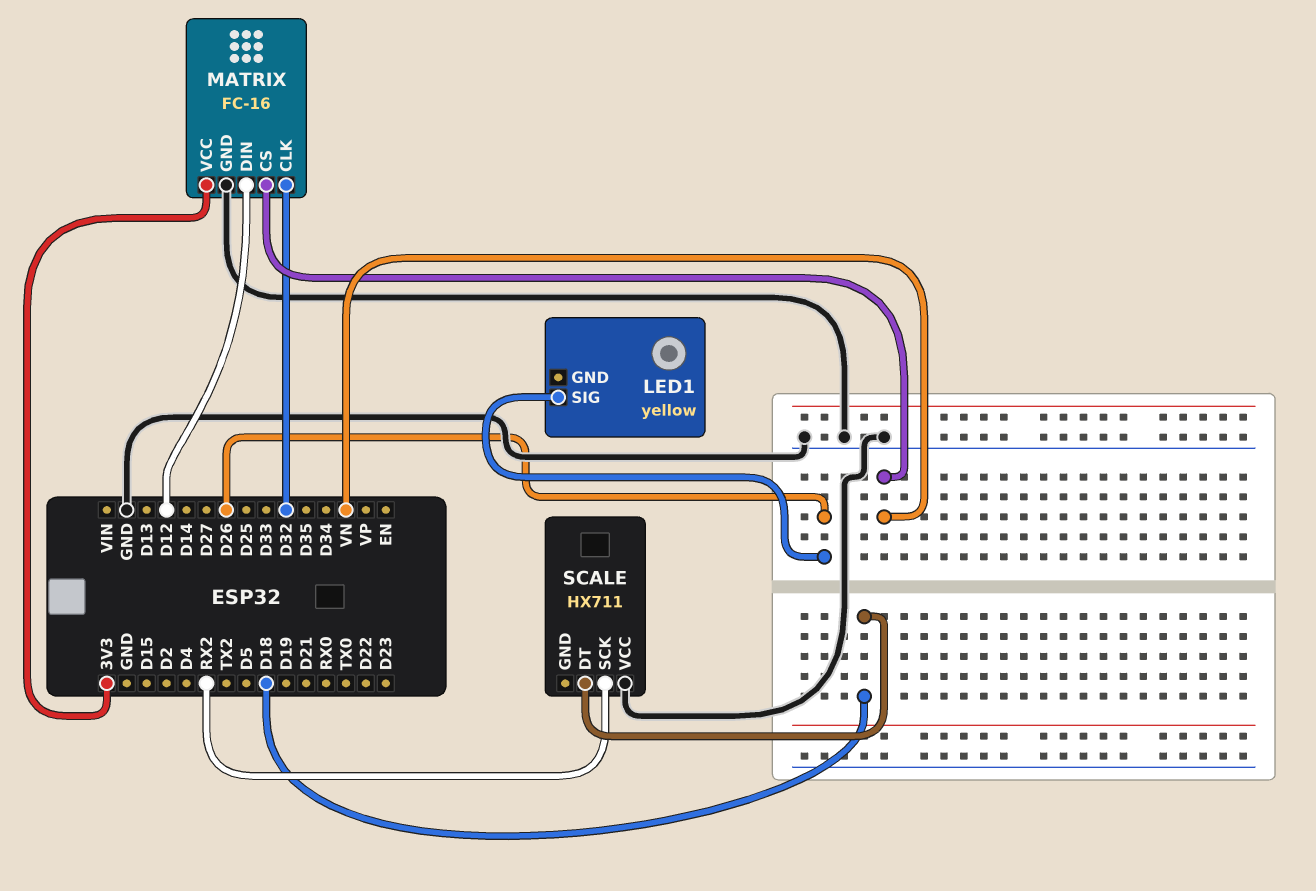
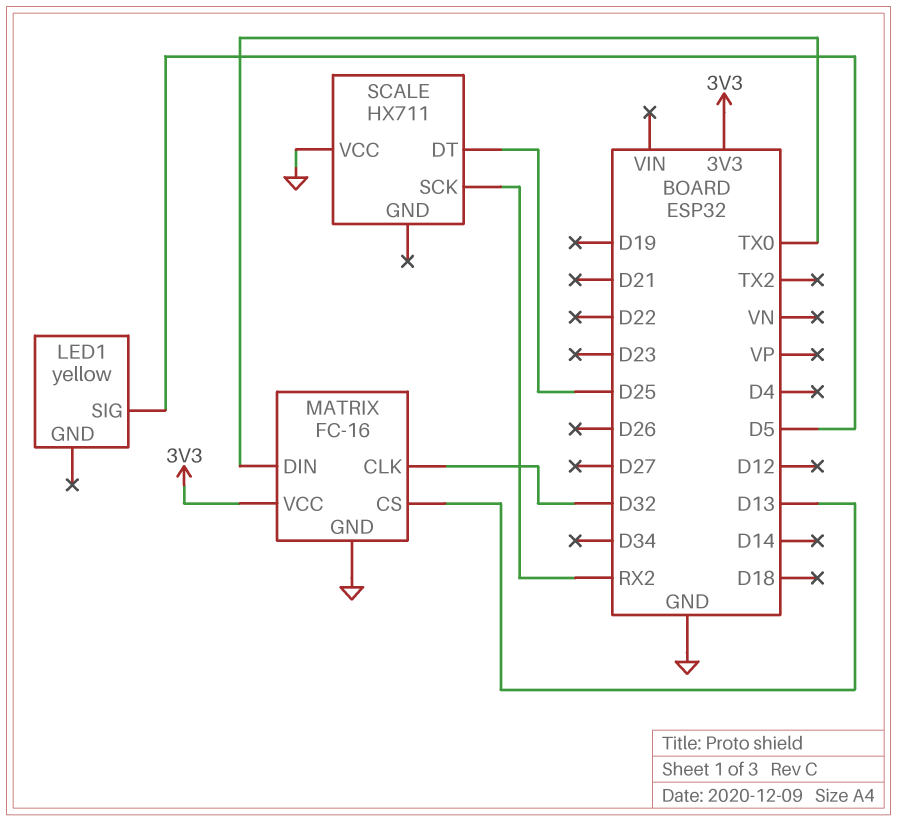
LED1 pin SIG: D26 -> D5
MATRIX pin CS: VN -> D13
MATRIX pin DIN: D12 -> TX0
SCALE pin DT: D18 -> D25

